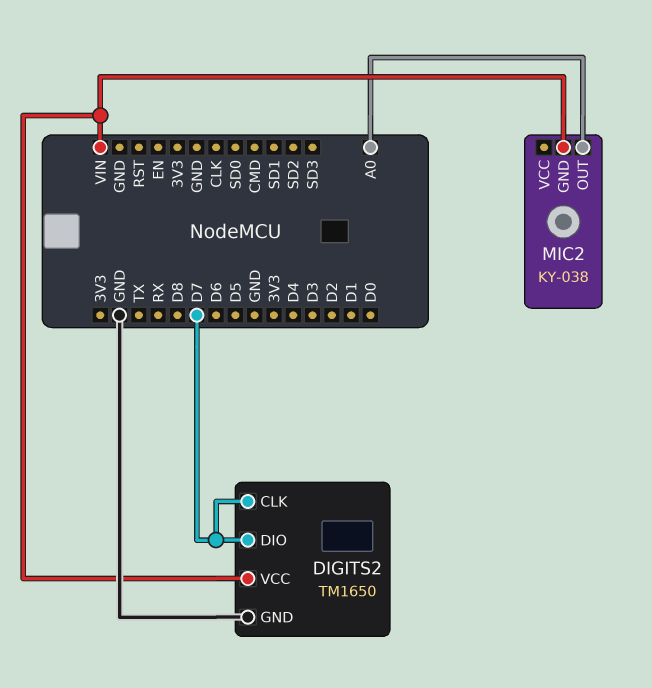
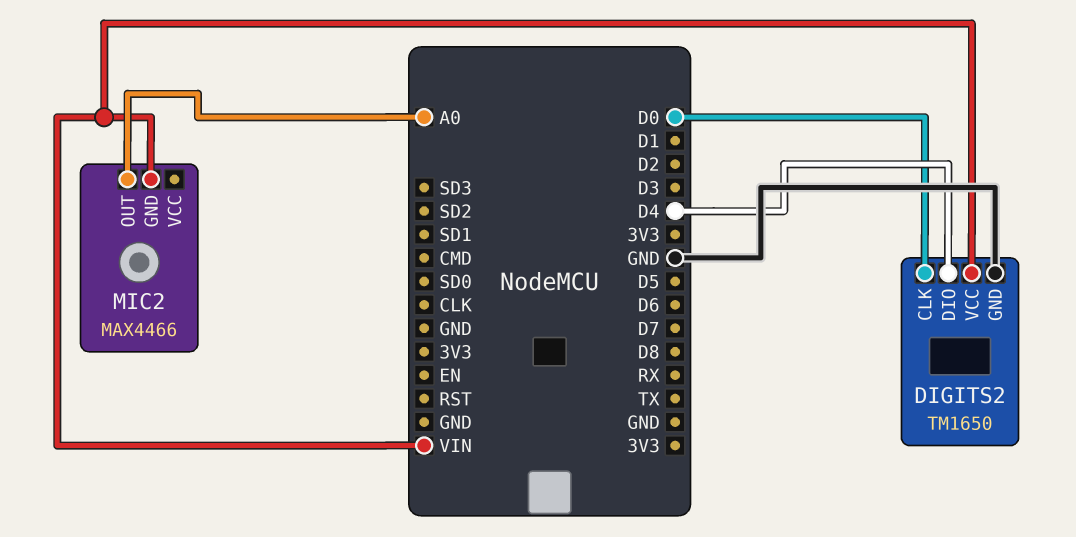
DIGITS2 pin CLK: D7 -> D0
DIGITS2 pin DIO: D7 -> D4
MIC2: KY-038 -> MAX4466

